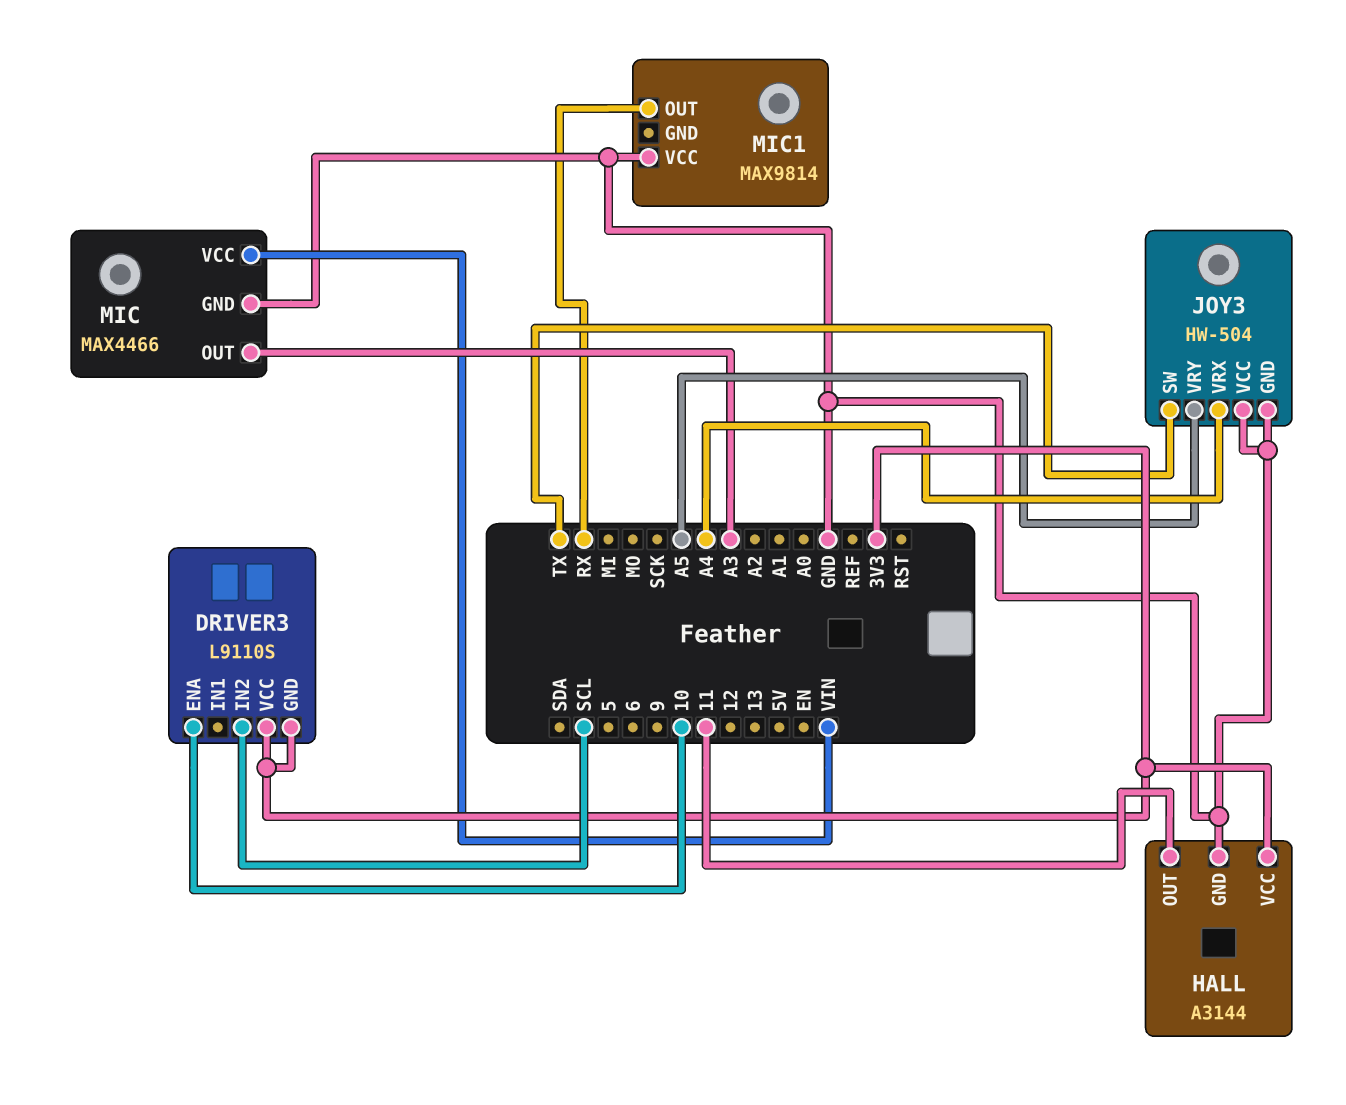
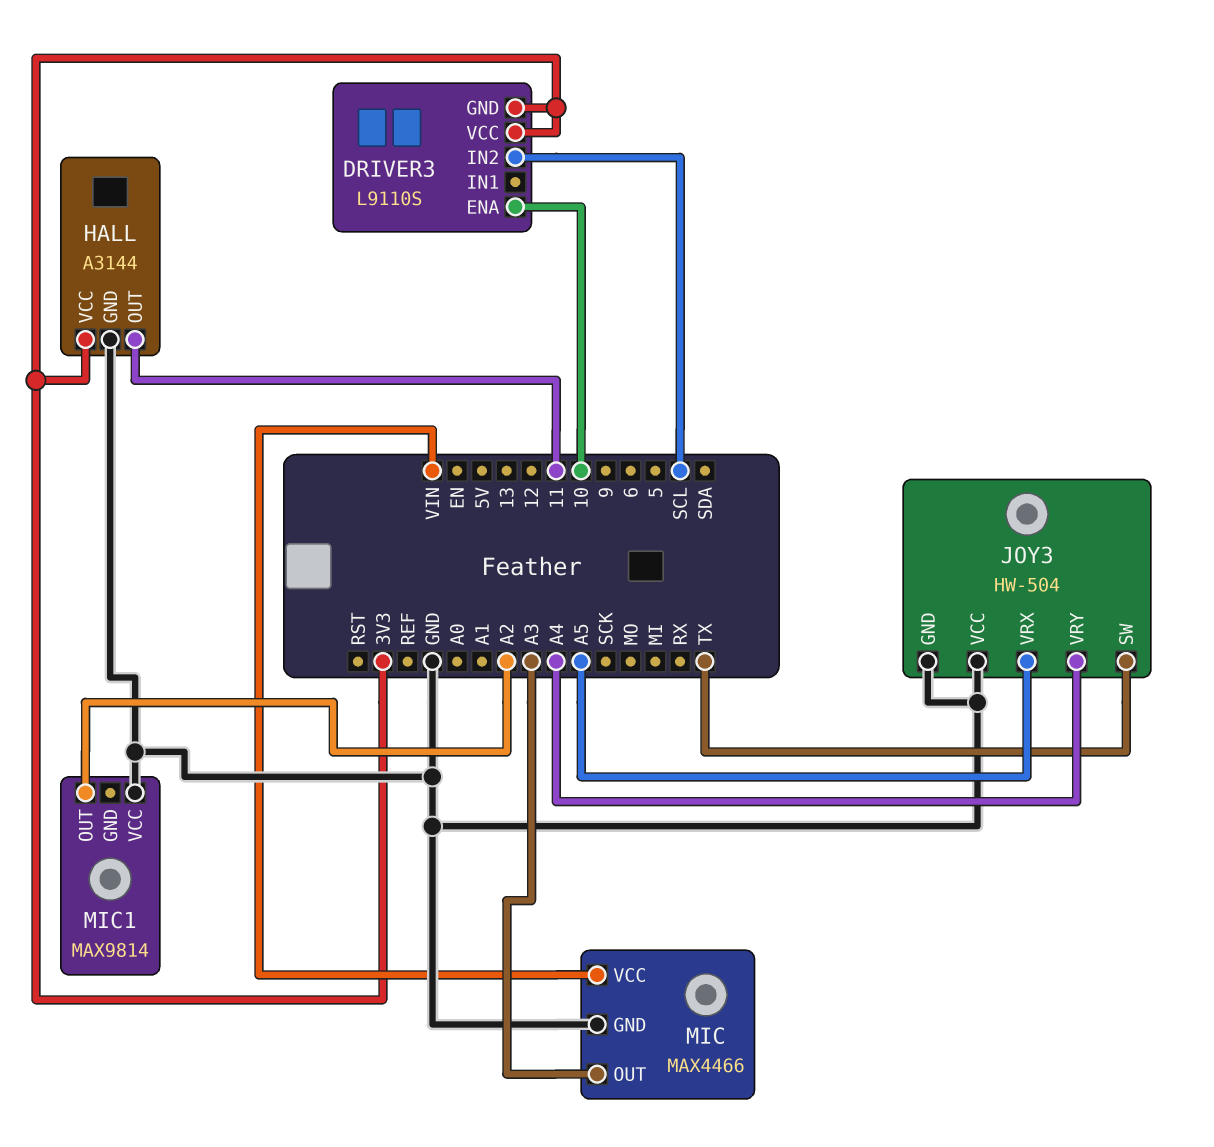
JOY3 pin VRX: A4 -> A5
JOY3 pin VRY: A5 -> A4
MIC1 pin OUT: RX -> A2

